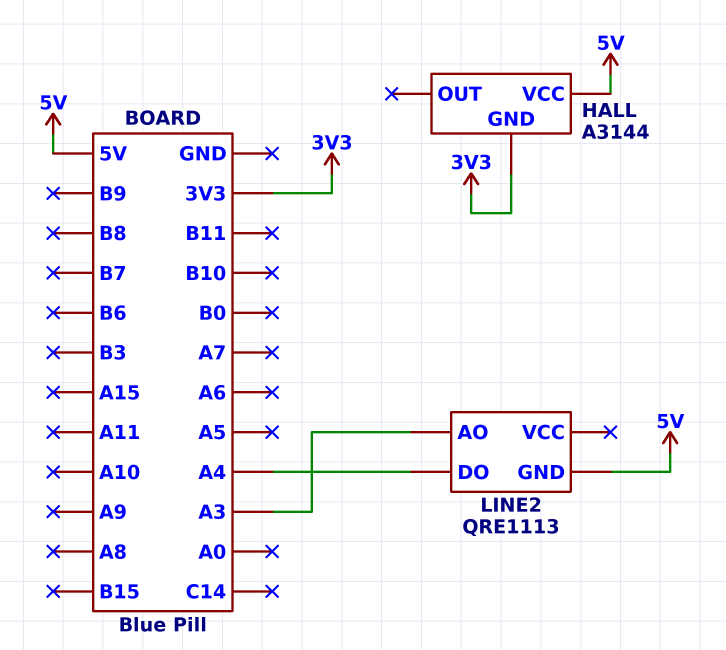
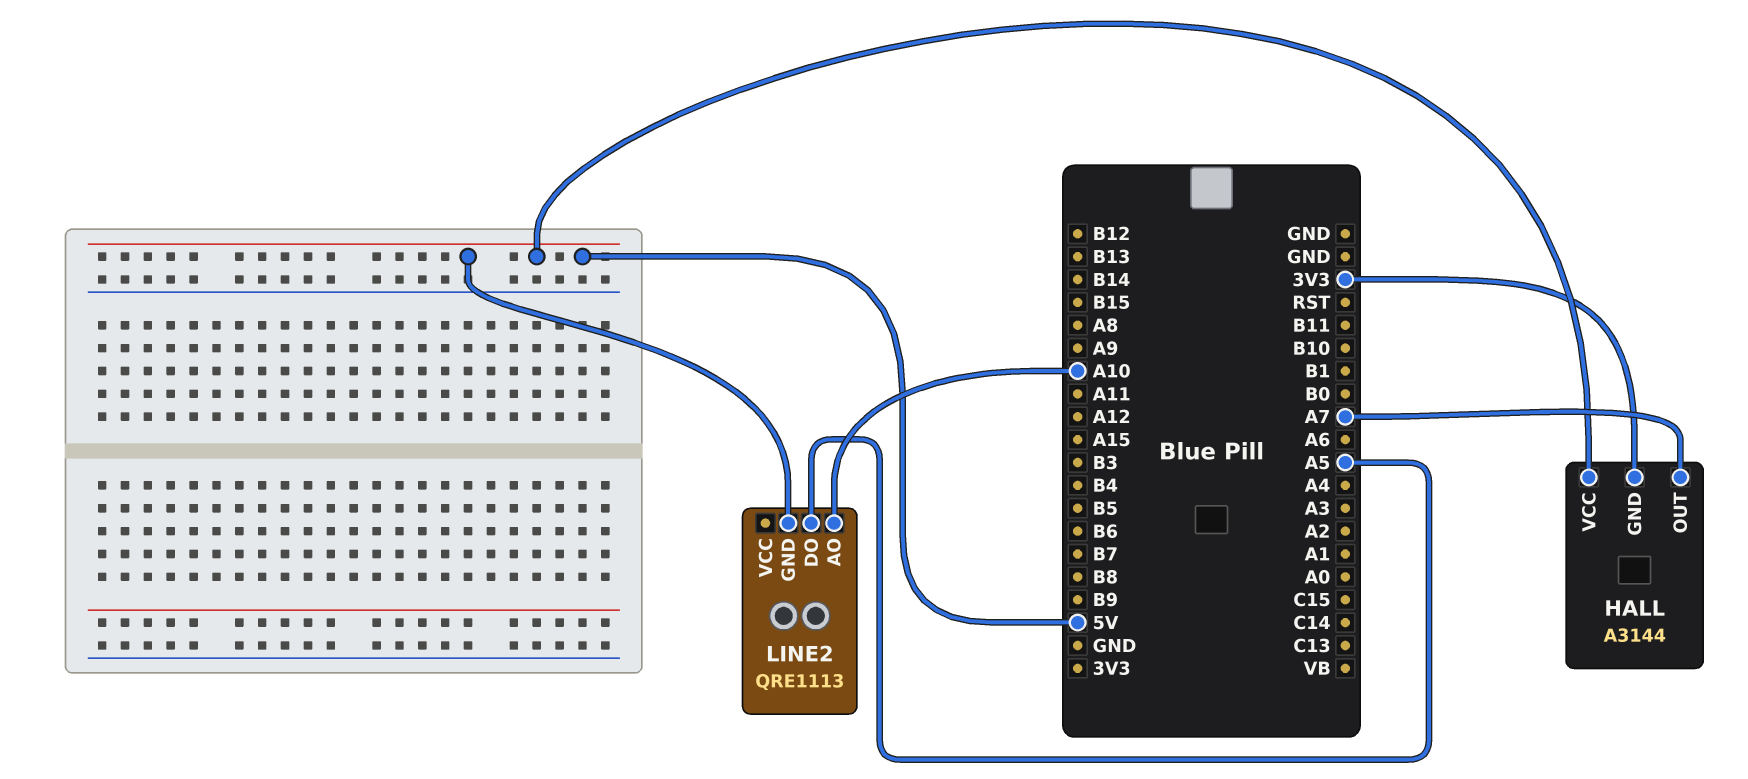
HALL pin OUT: none -> A7
LINE2 pin AO: A3 -> A10
LINE2 pin DO: A4 -> A5

